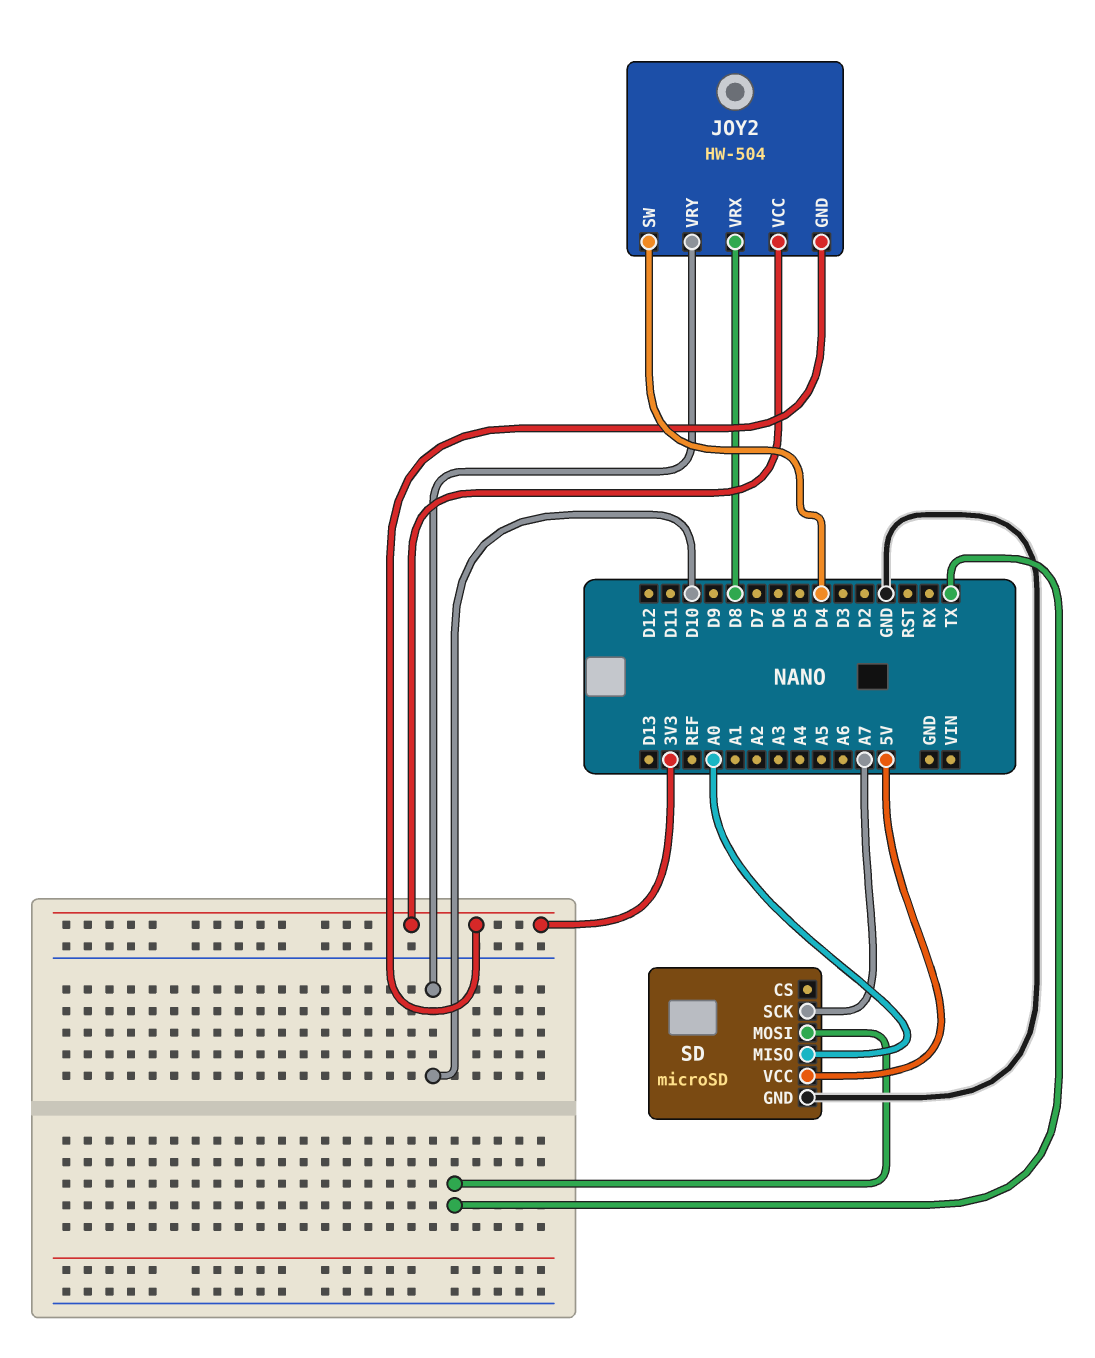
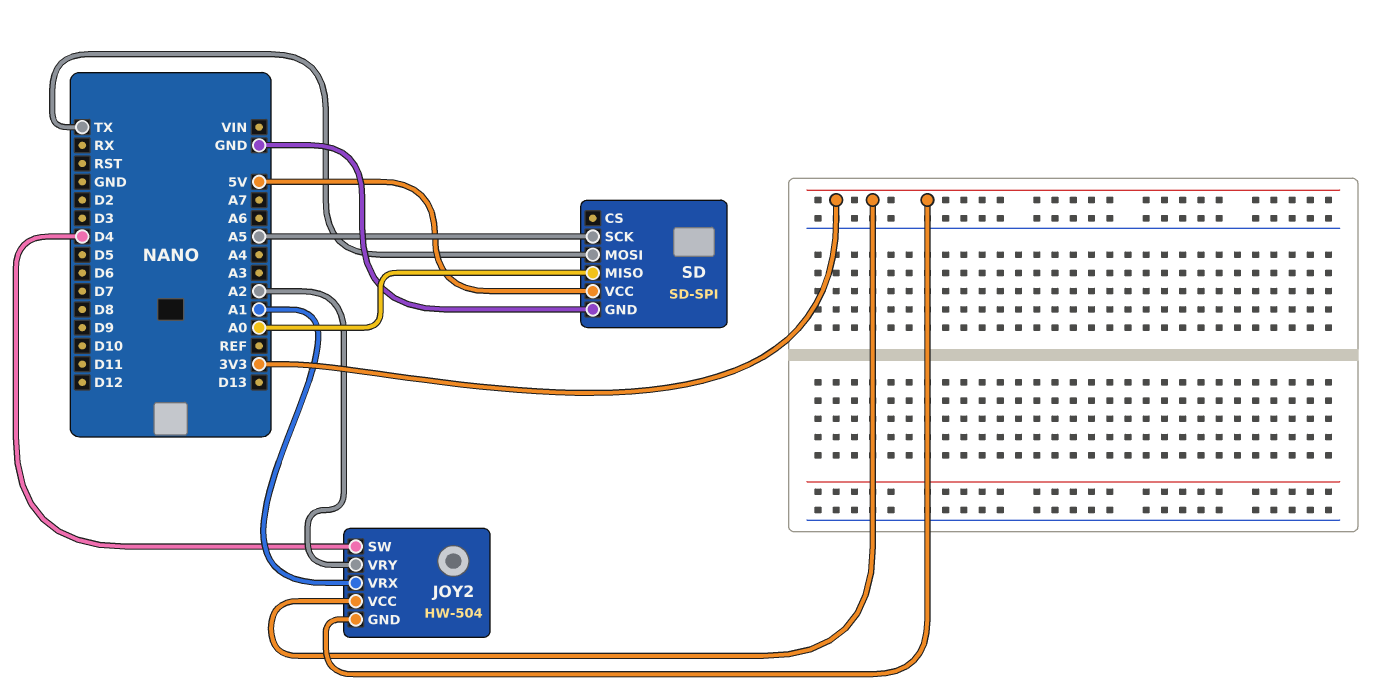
JOY2 pin VRX: D8 -> A1
JOY2 pin VRY: D10 -> A2
SD: microSD -> SD-SPI
SD pin SCK: A7 -> A5

